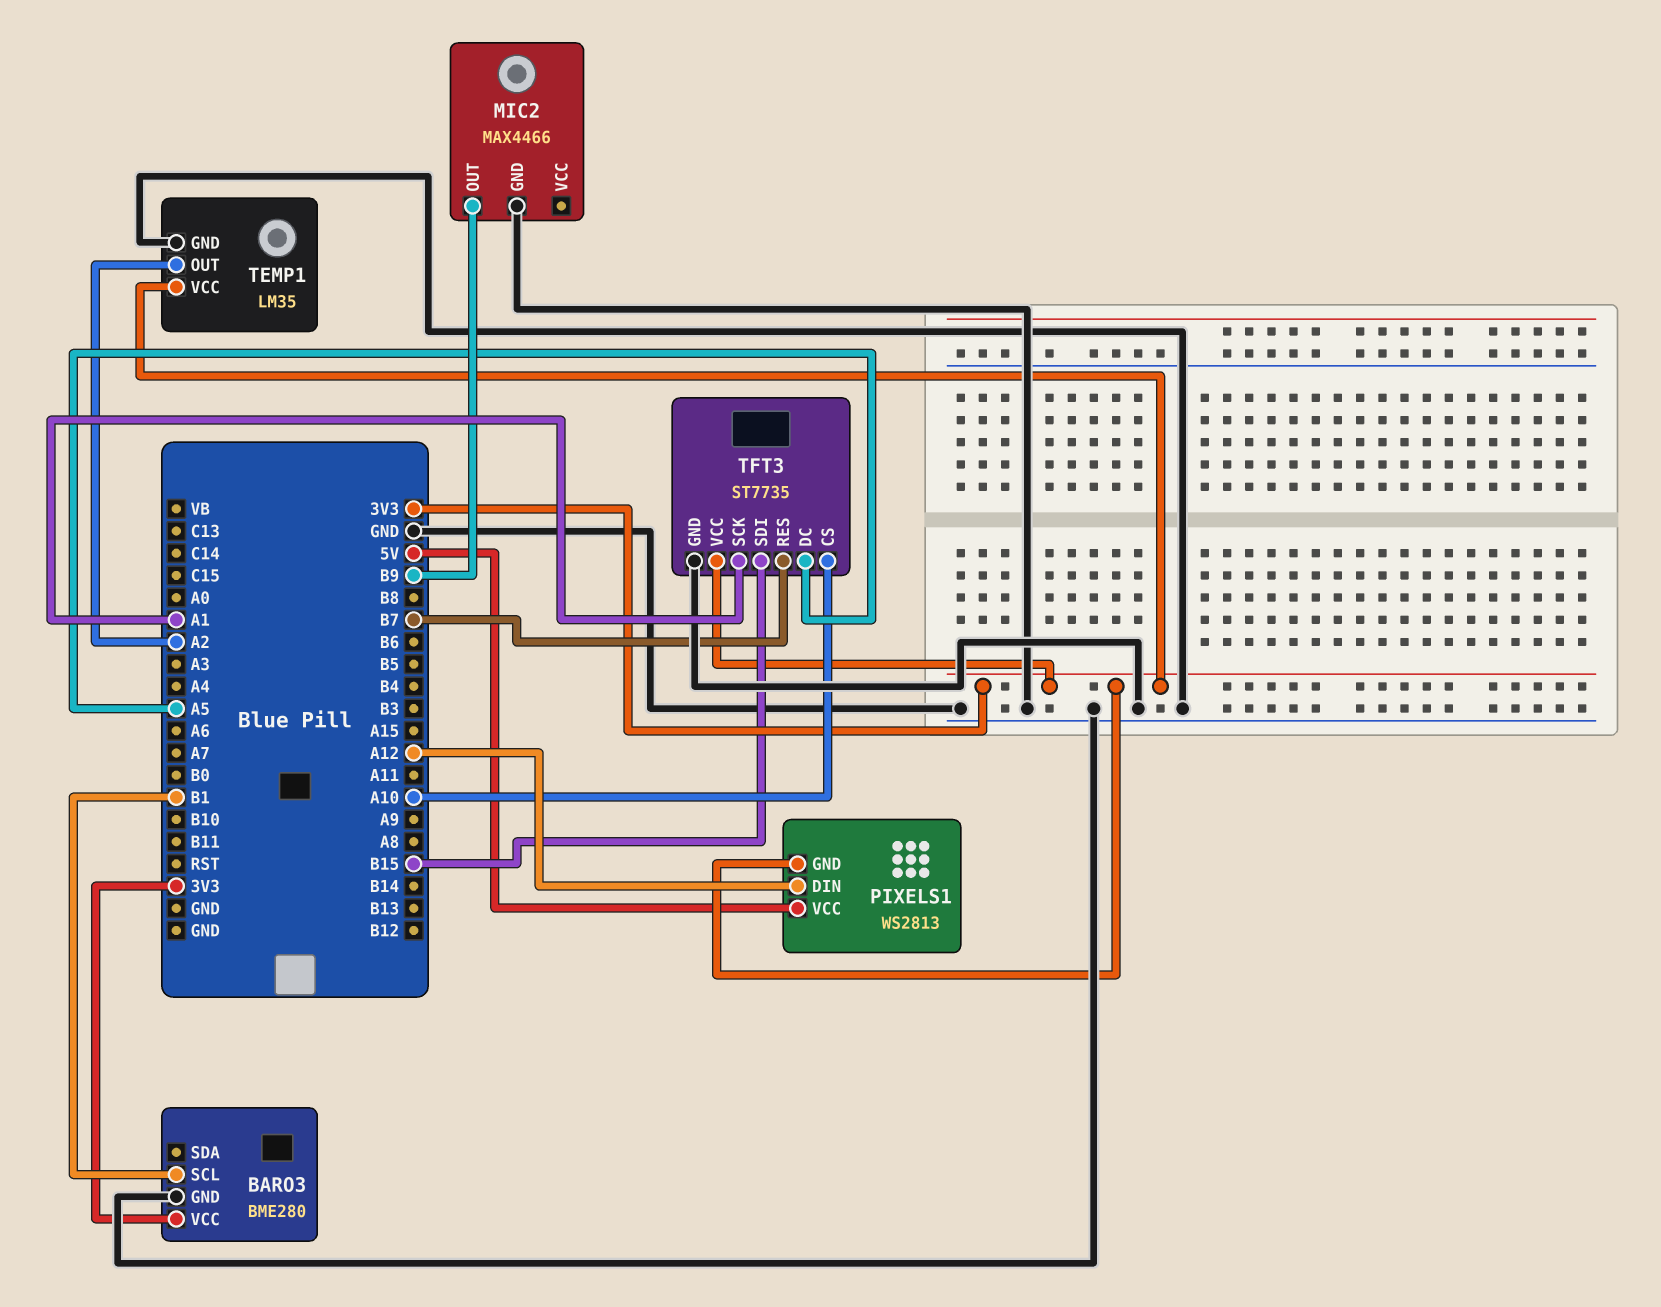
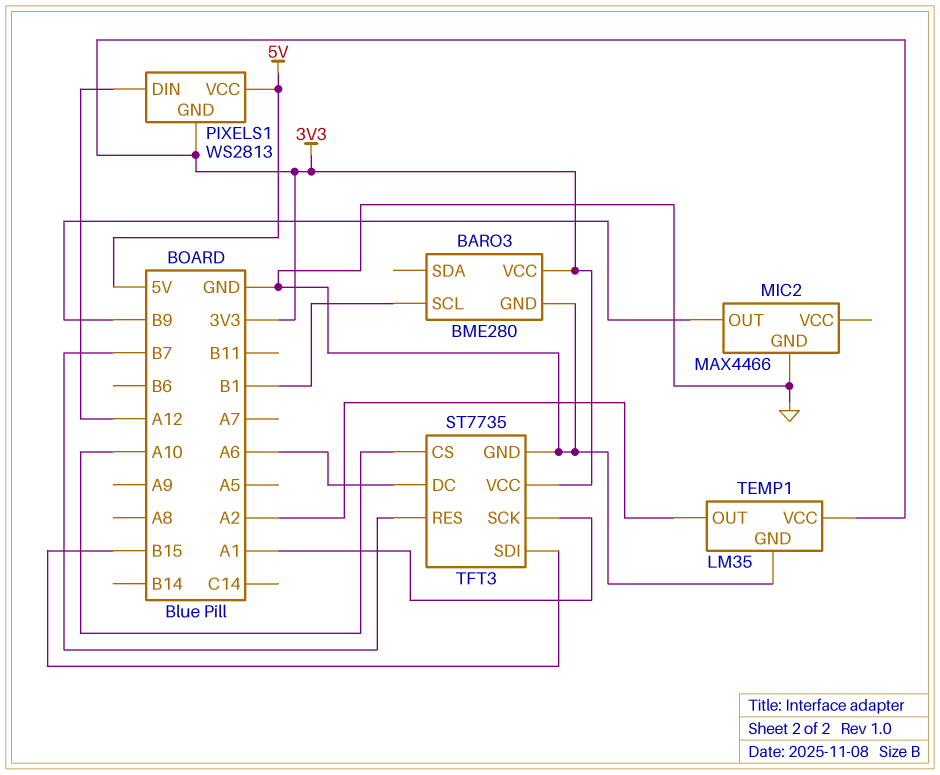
TFT3 pin DC: A5 -> A6

